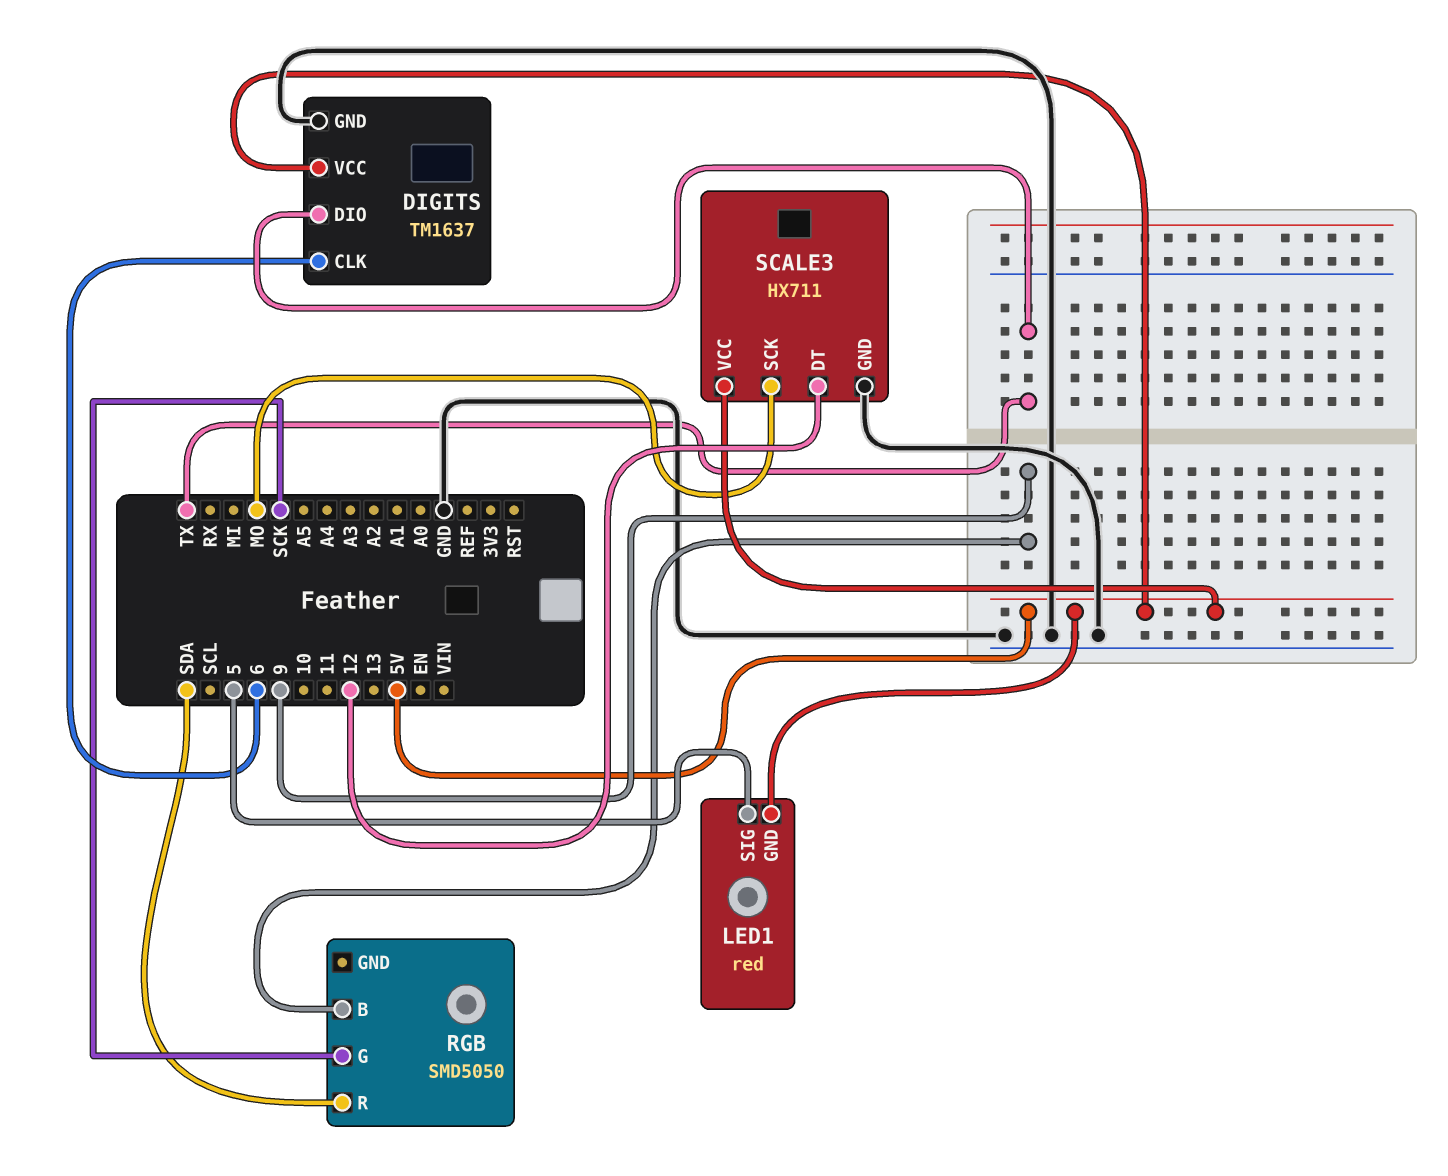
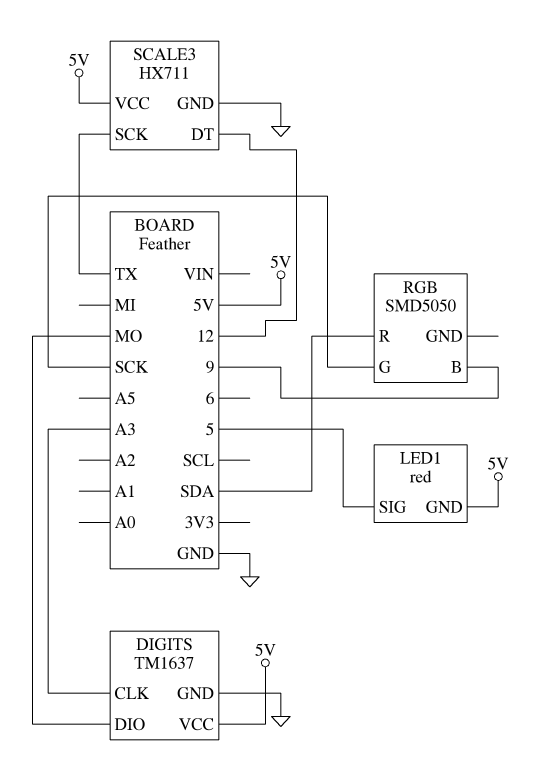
DIGITS pin CLK: 6 -> A3
DIGITS pin DIO: TX -> MO
SCALE3 pin SCK: MO -> TX

